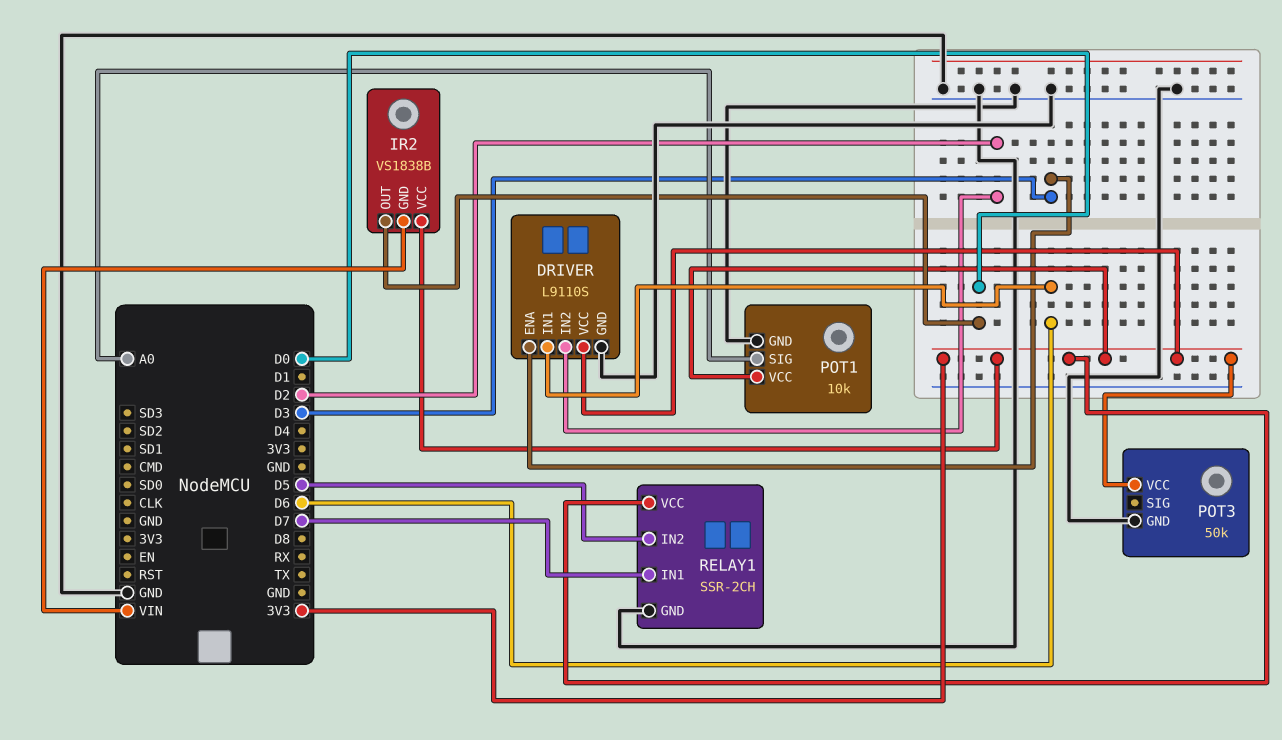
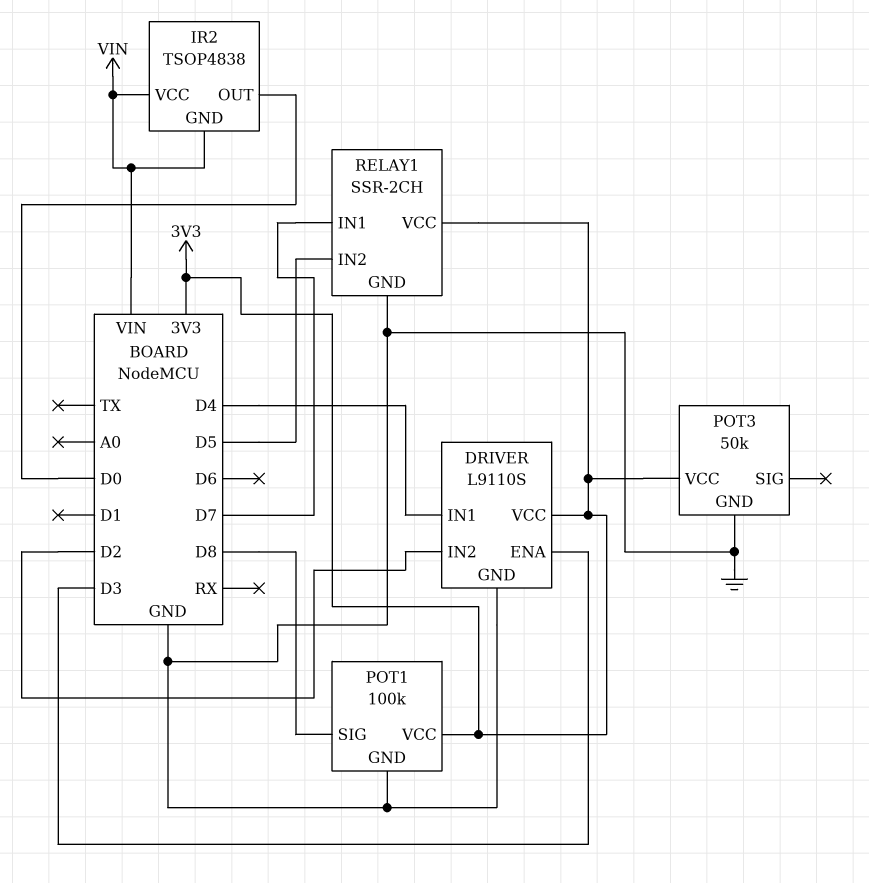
DRIVER pin IN1: D6 -> D4
IR2: VS1838B -> TSOP4838
IR2 pin VCC: 3V3 -> VIN
POT1: 10k -> 100k
POT1 pin SIG: A0 -> D8

